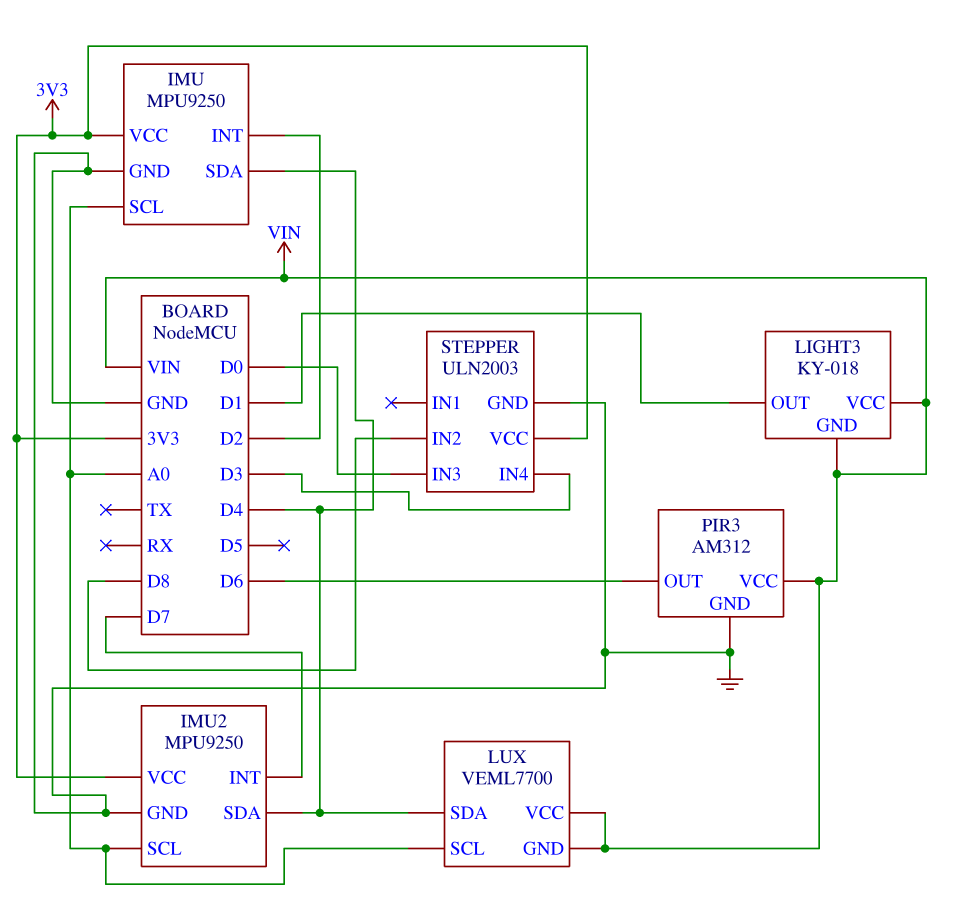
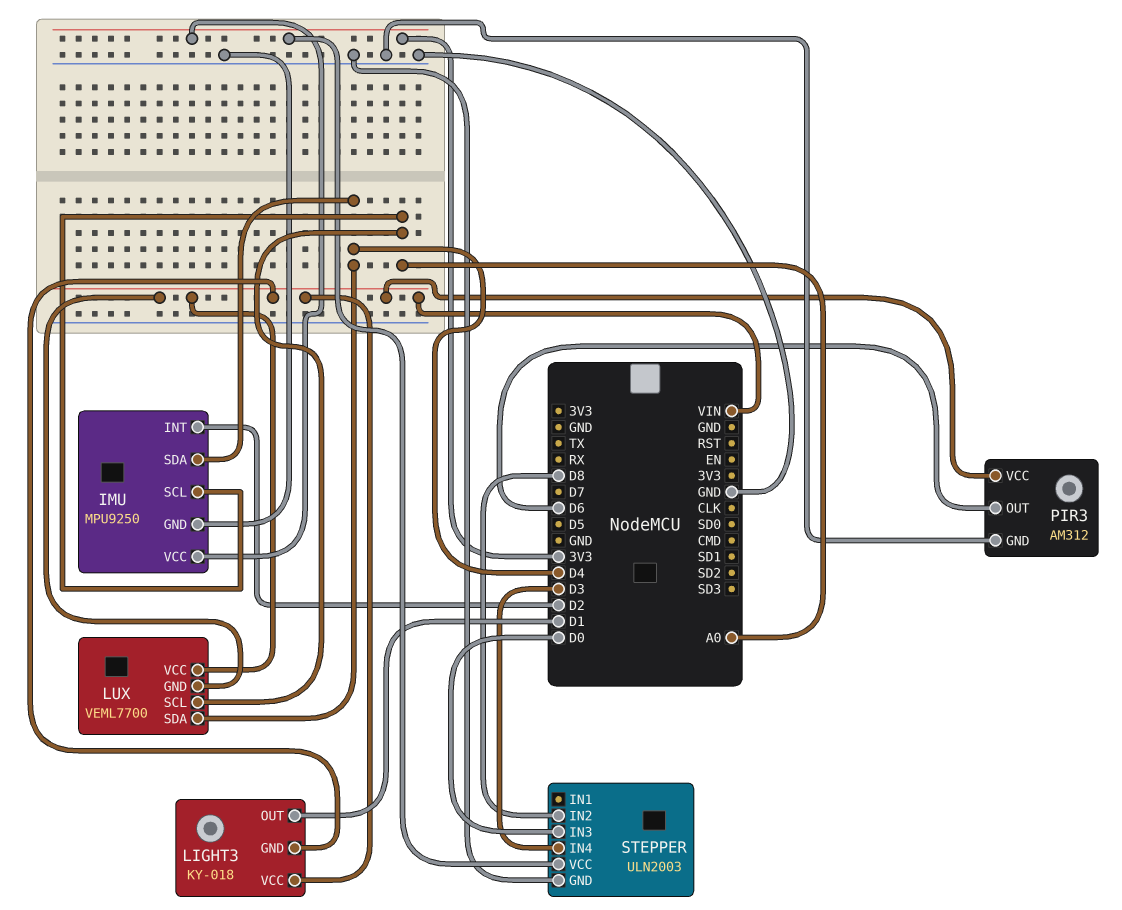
IMU2: MPU9250 -> none
IMU2 pin GND: GND -> none
IMU2 pin INT: D7 -> none
IMU2 pin SCL: A0 -> none
IMU2 pin SDA: D4 -> none
IMU2 pin VCC: 3V3 -> none

